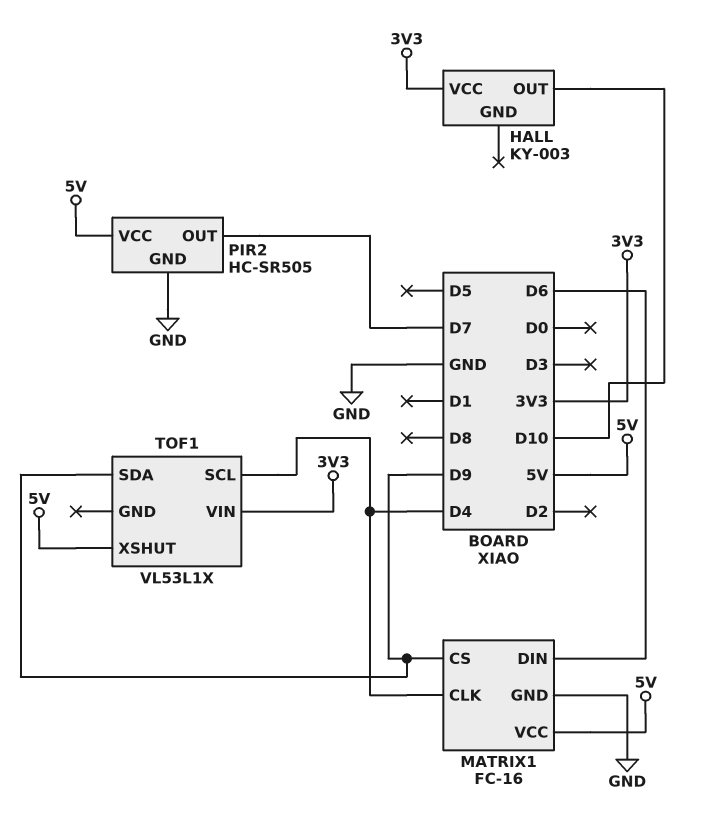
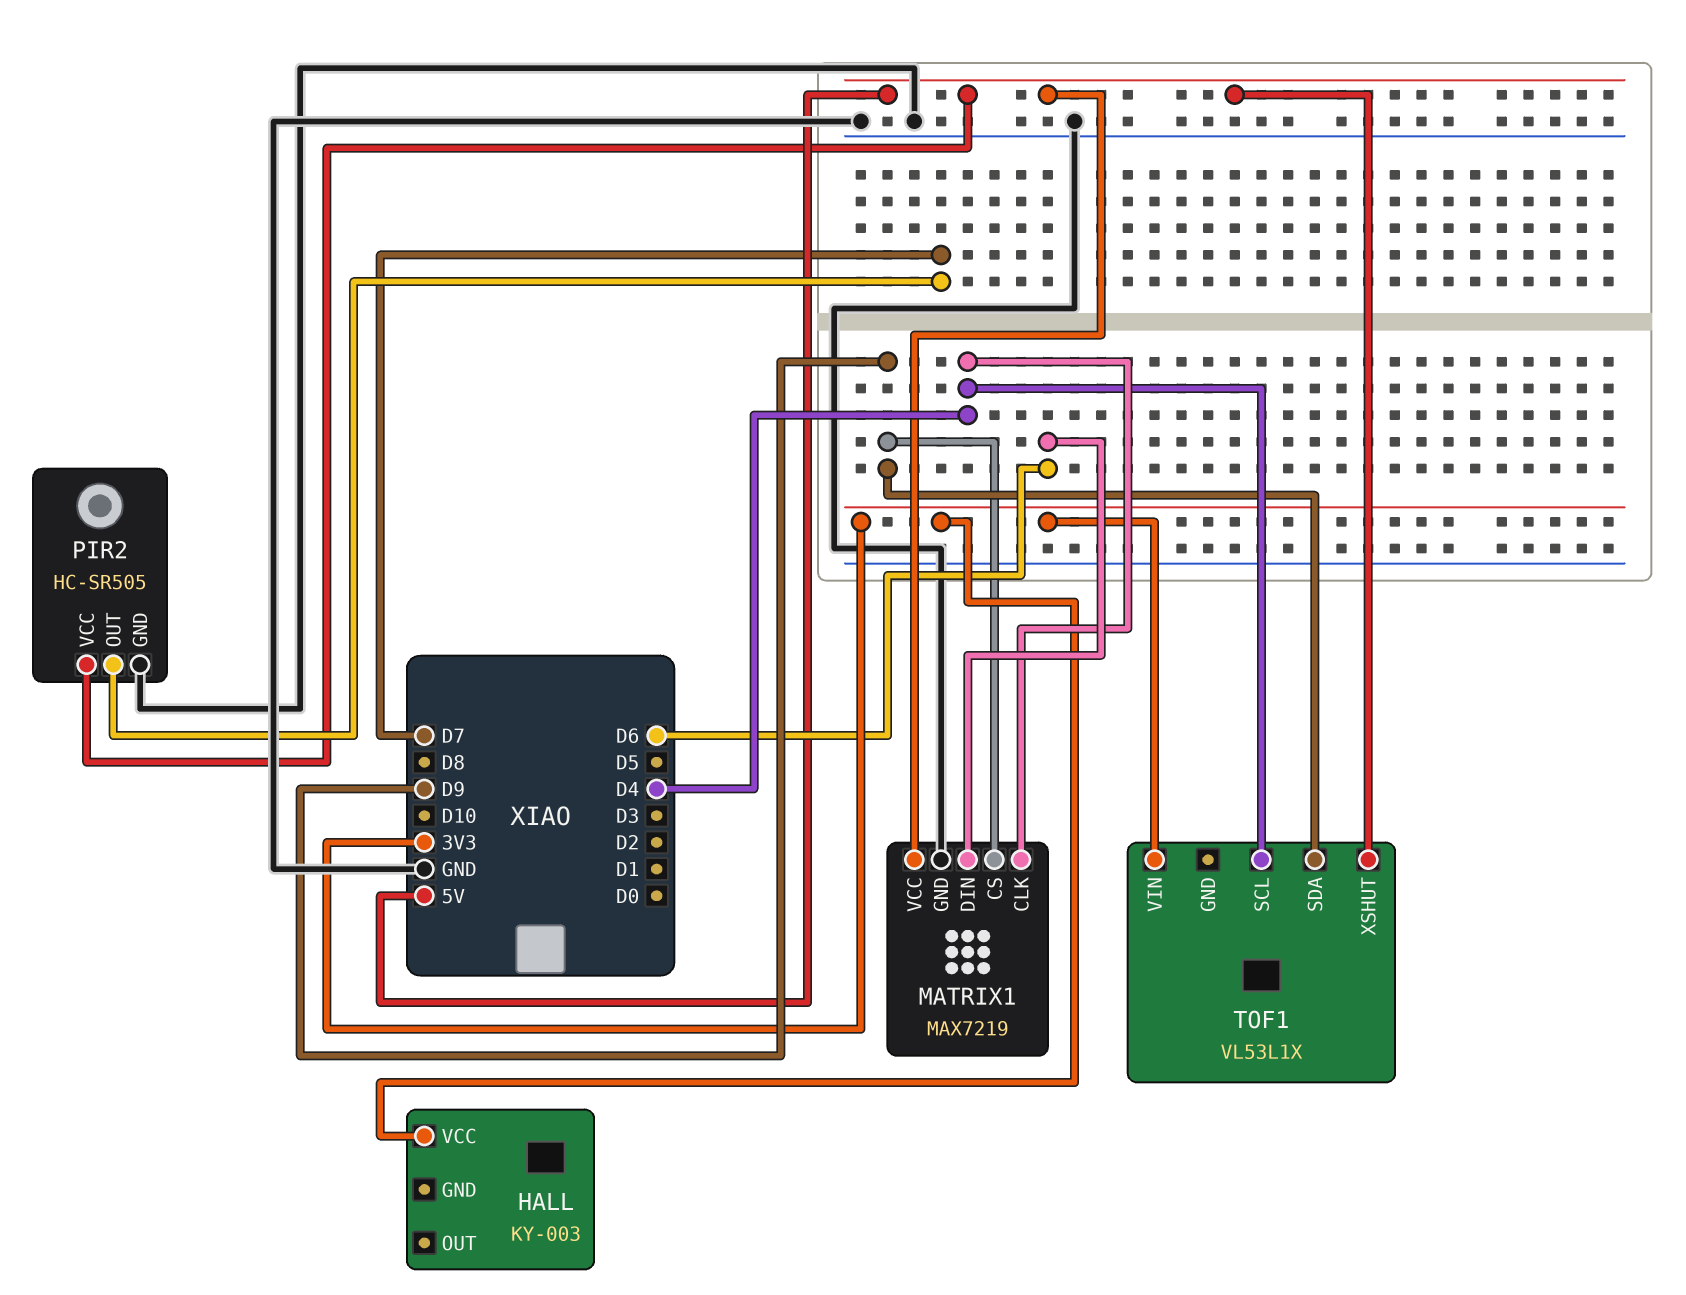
HALL pin OUT: D10 -> none
MATRIX1: FC-16 -> MAX7219

